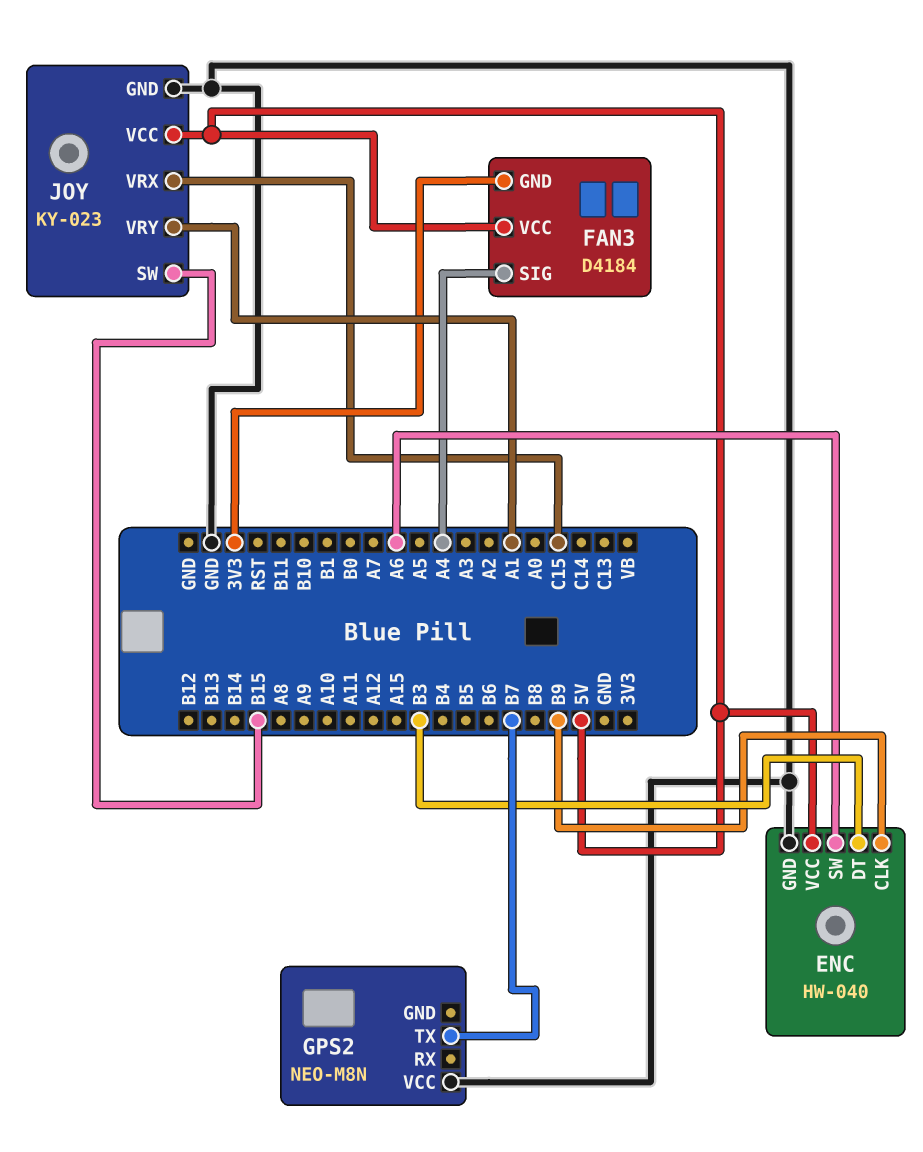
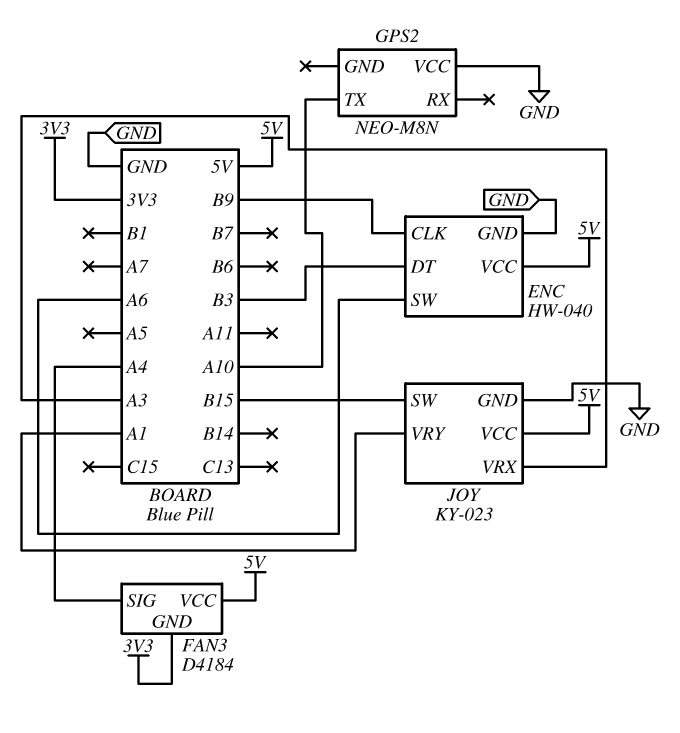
GPS2 pin TX: B7 -> A10
JOY pin VRX: C15 -> A3

